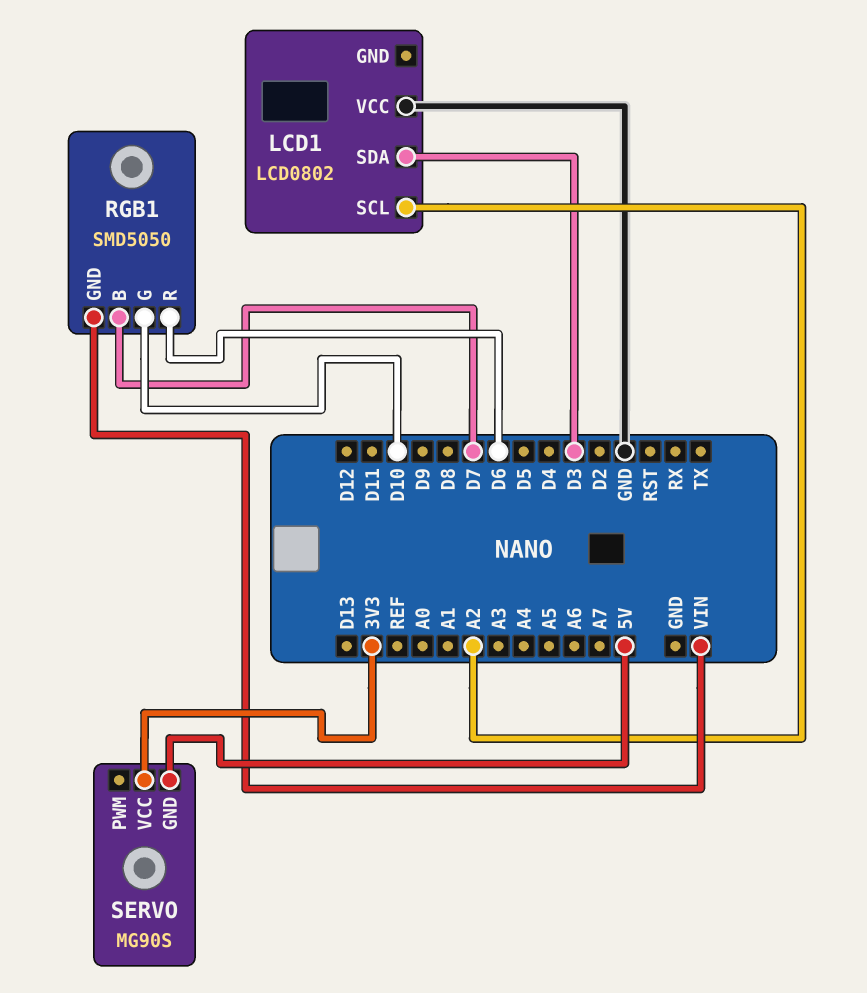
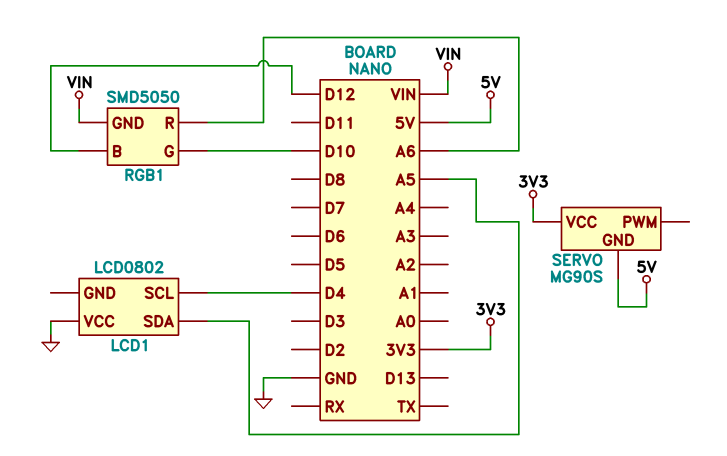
LCD1 pin SCL: A2 -> D4
LCD1 pin SDA: D3 -> A5
RGB1 pin B: D7 -> D12
RGB1 pin R: D6 -> A6

